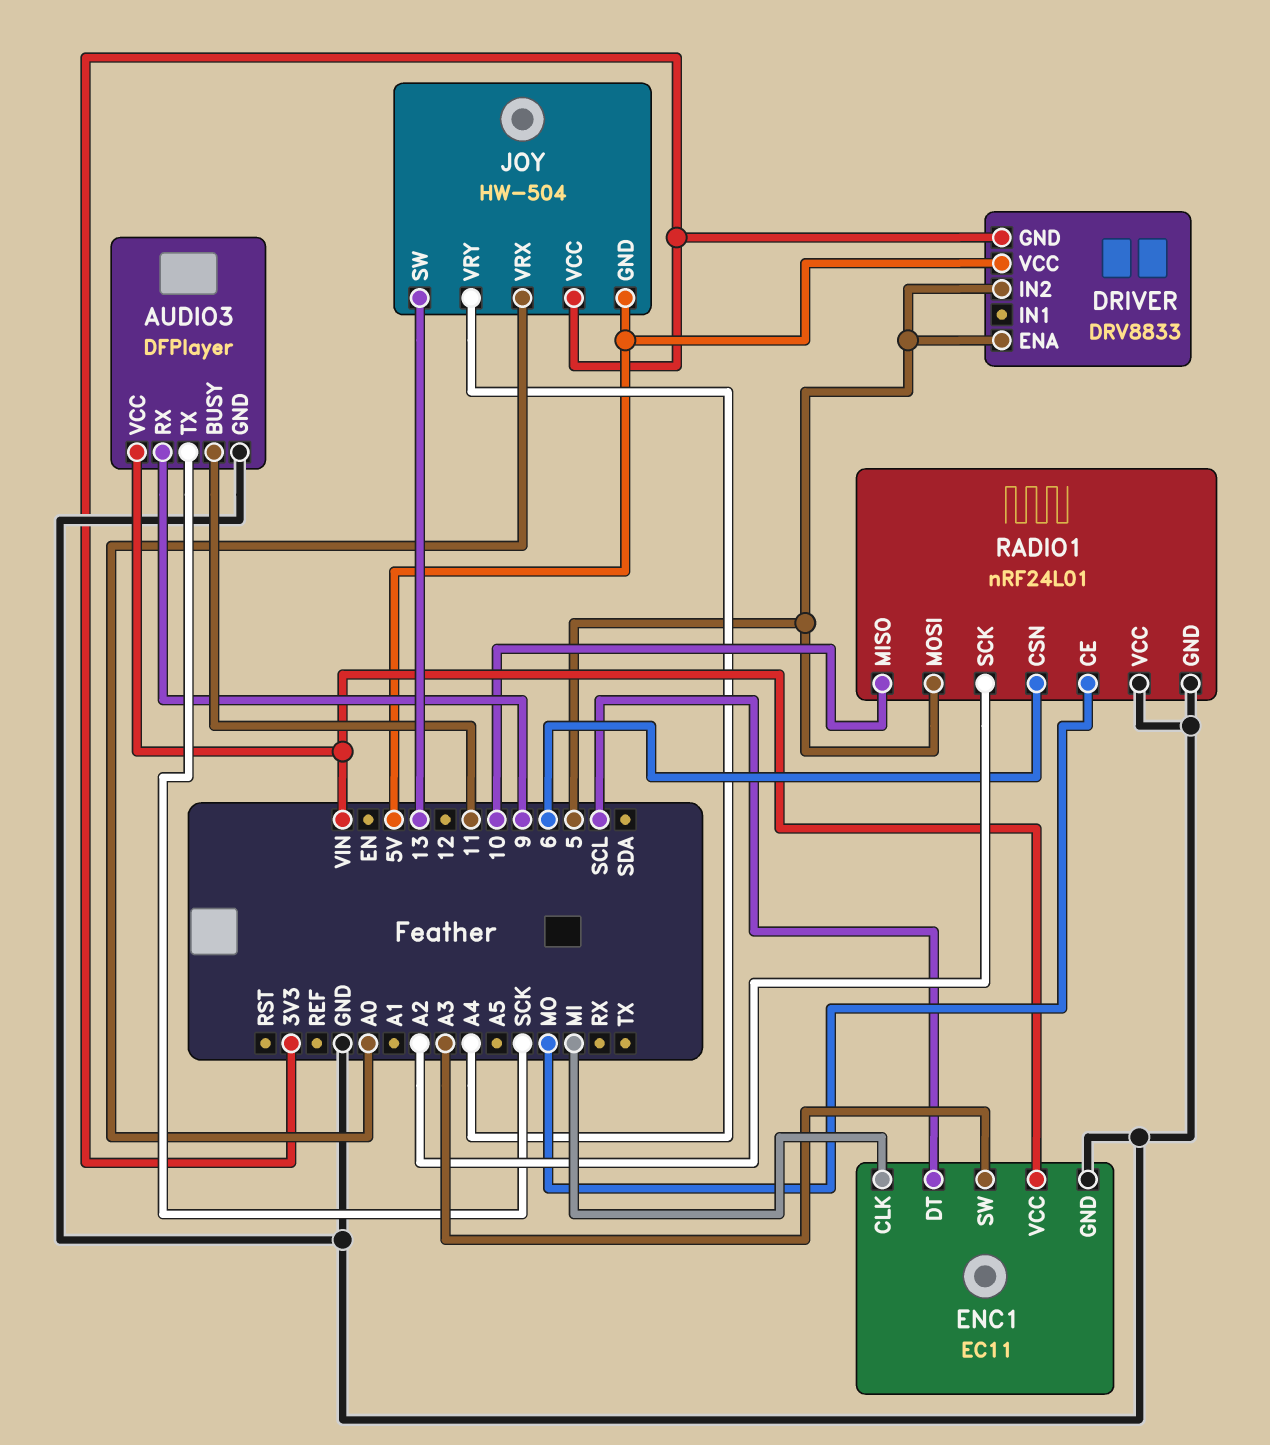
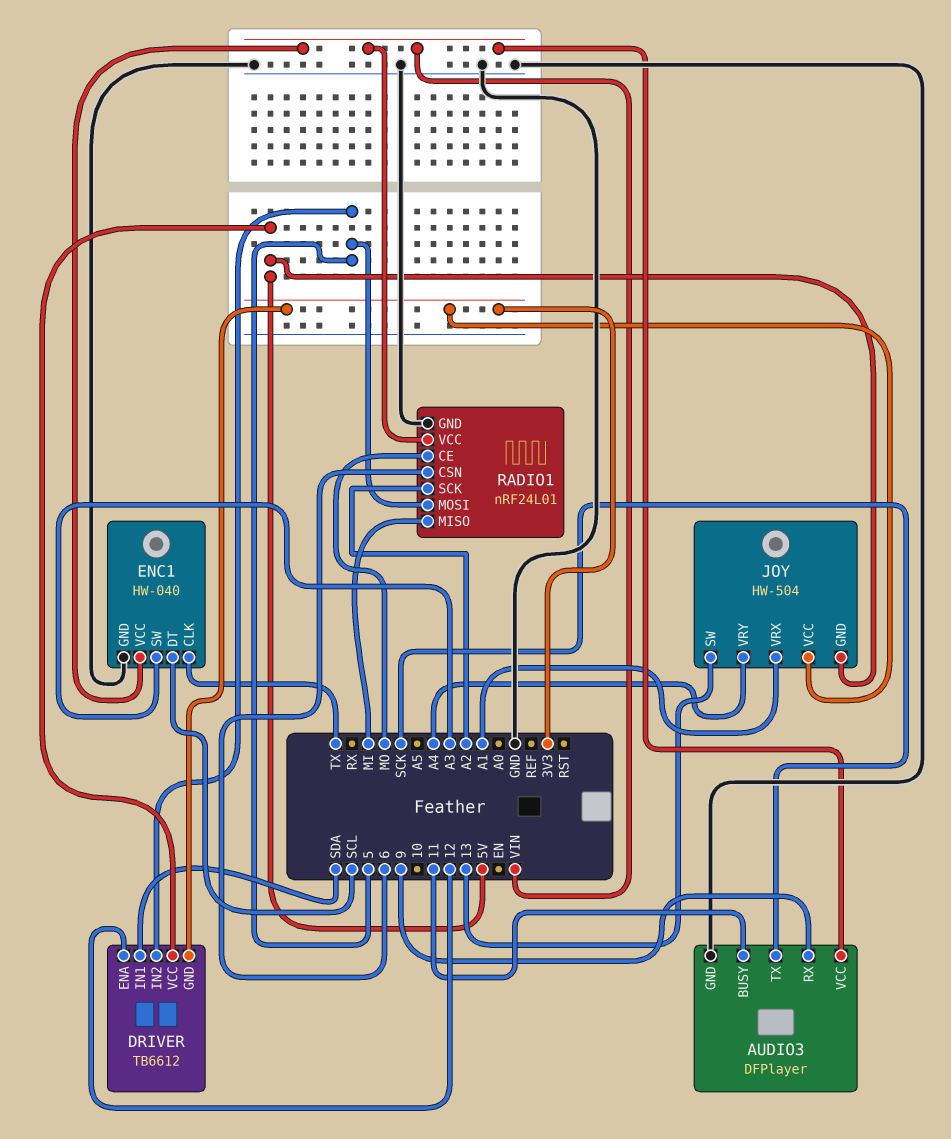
DRIVER: DRV8833 -> TB6612
DRIVER pin ENA: 5 -> 12
DRIVER pin IN1: none -> SDA
ENC1: EC11 -> HW-040
ENC1 pin CLK: MI -> TX
JOY pin VRX: A0 -> A1
RADIO1 pin MISO: 10 -> MI
RADIO1 pin VCC: GND -> VIN

